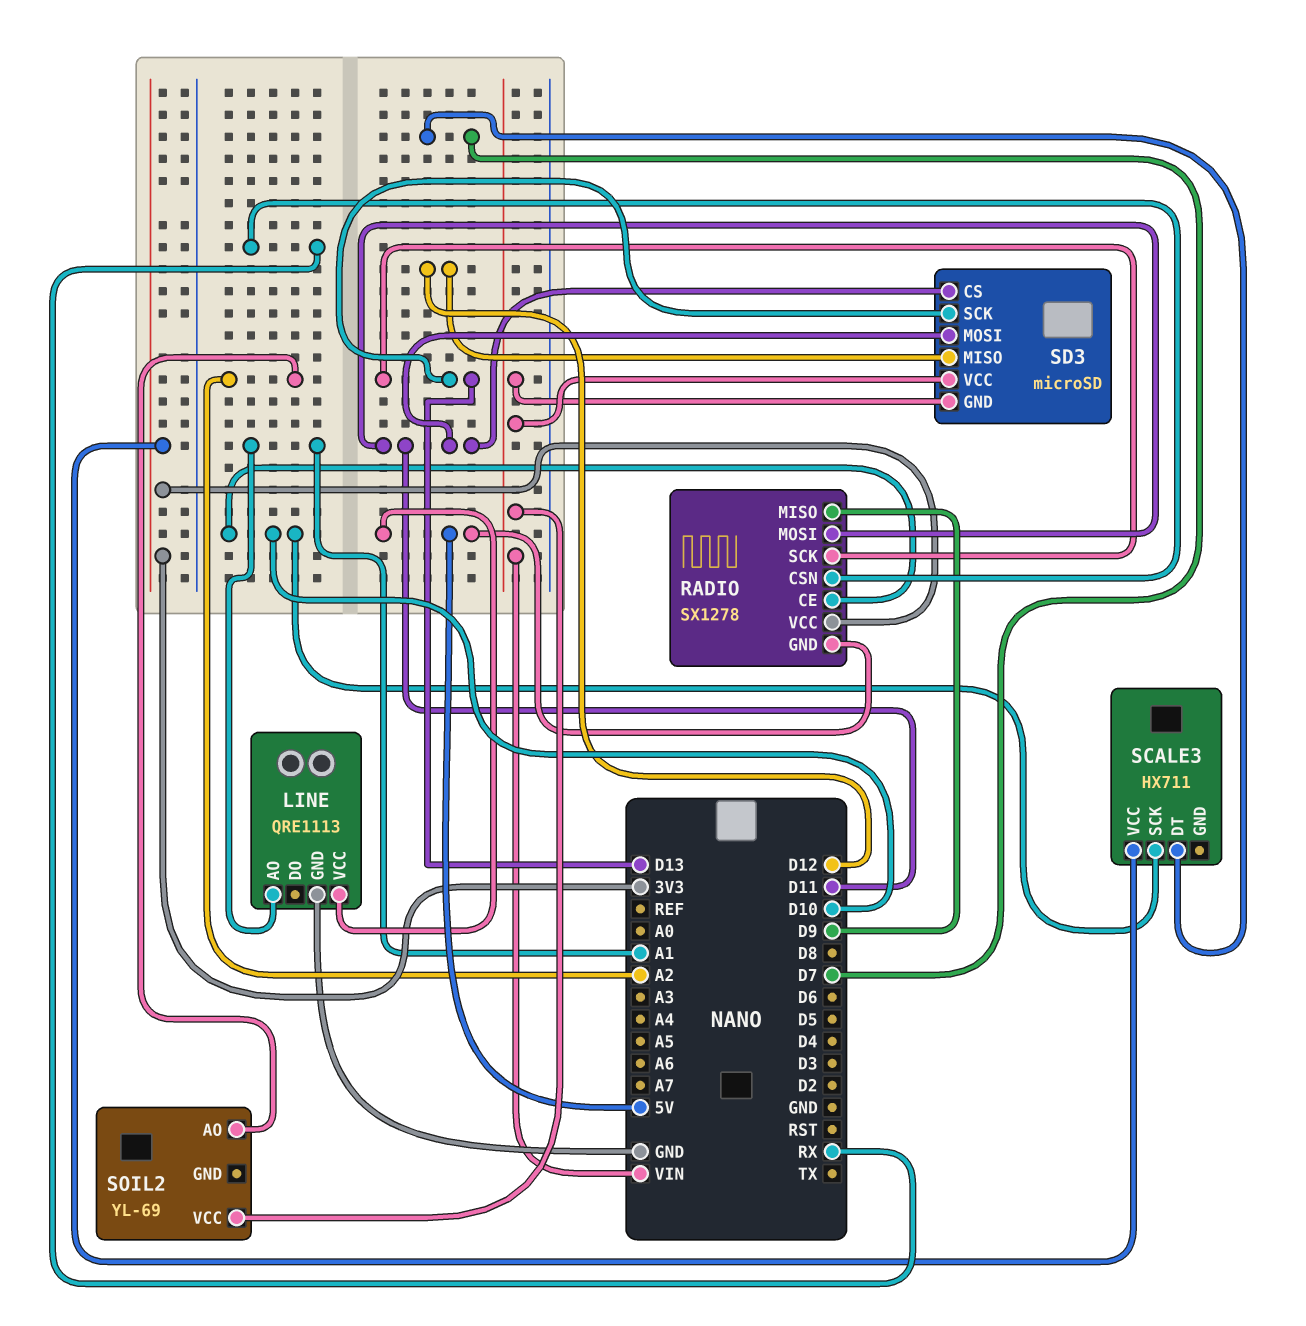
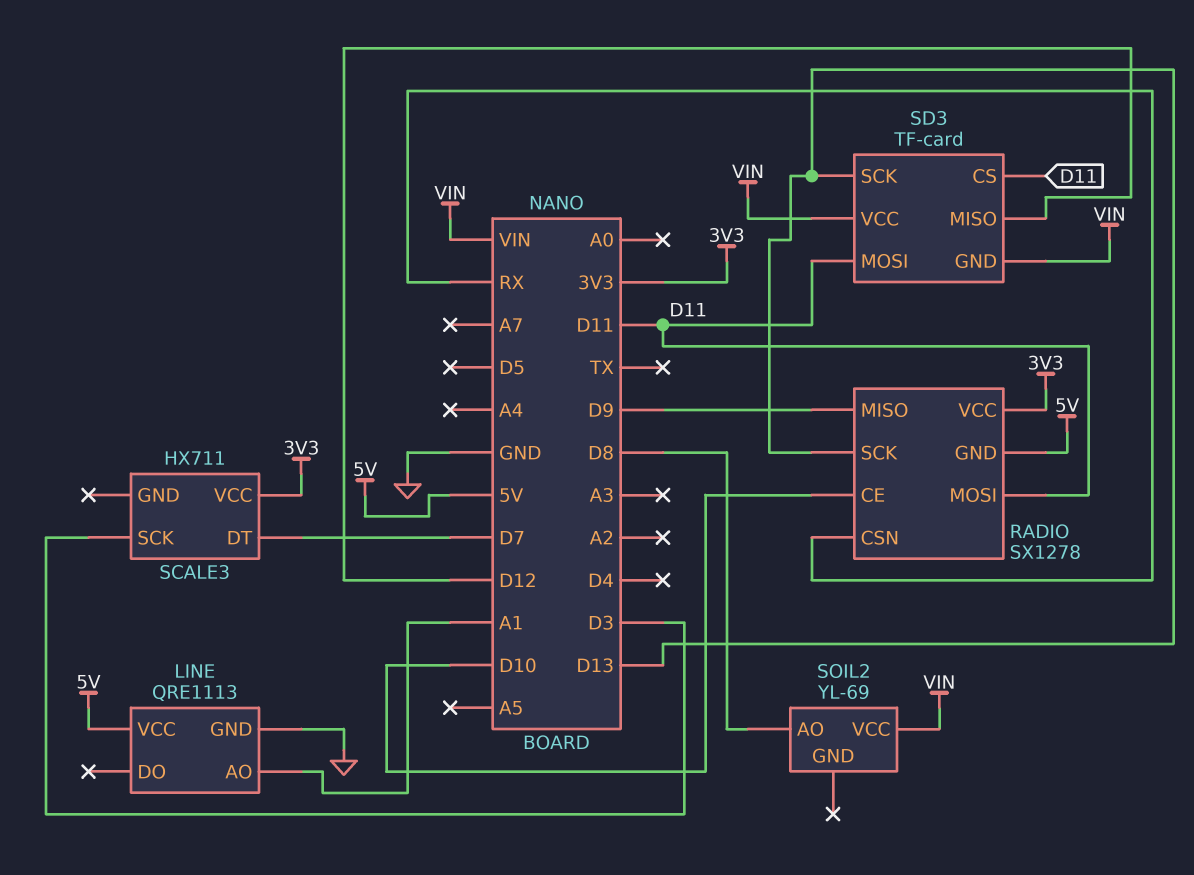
SCALE3 pin SCK: D10 -> D3
SD3: microSD -> TF-card
SOIL2 pin AO: A2 -> D8

